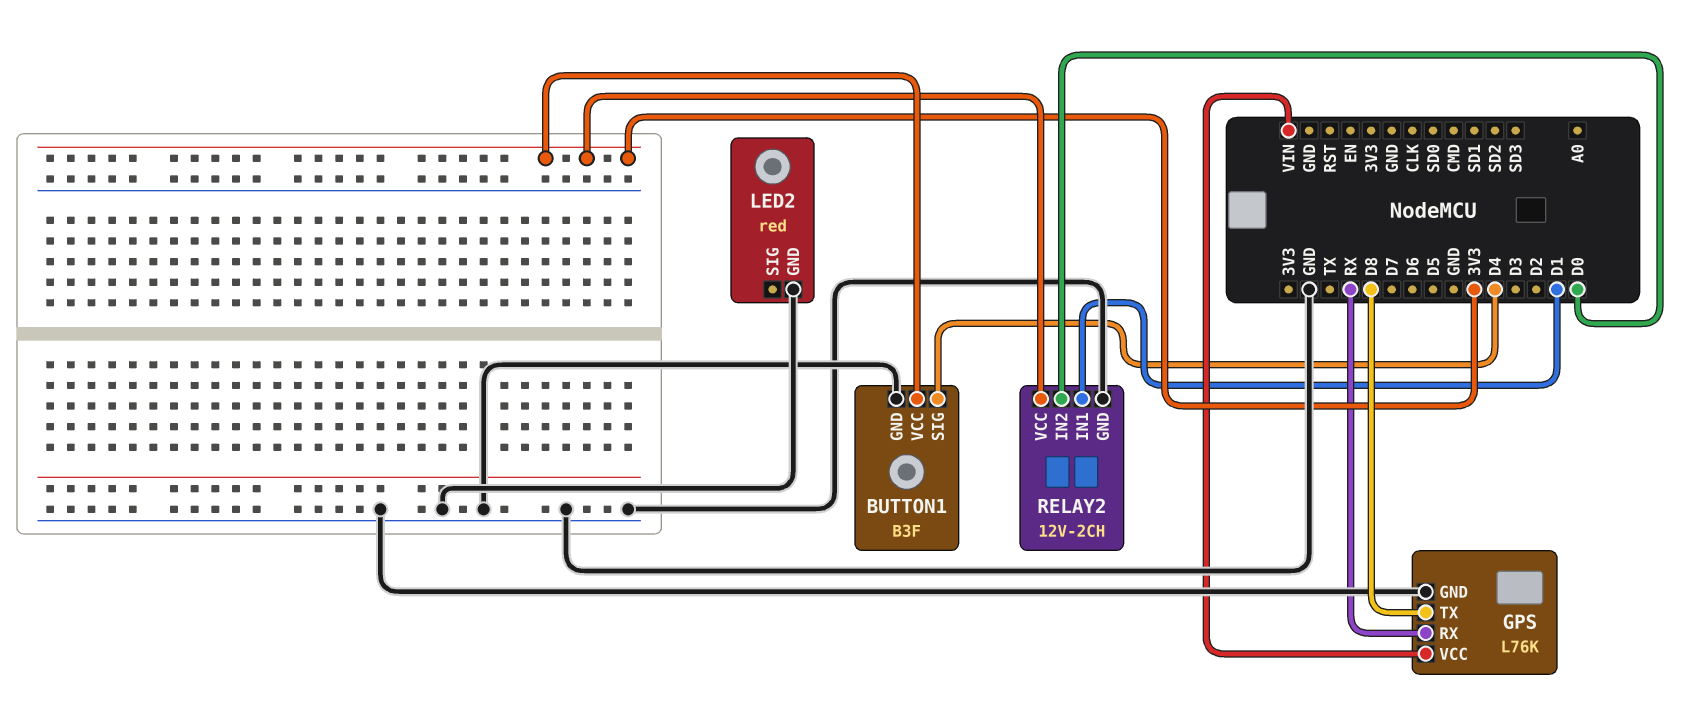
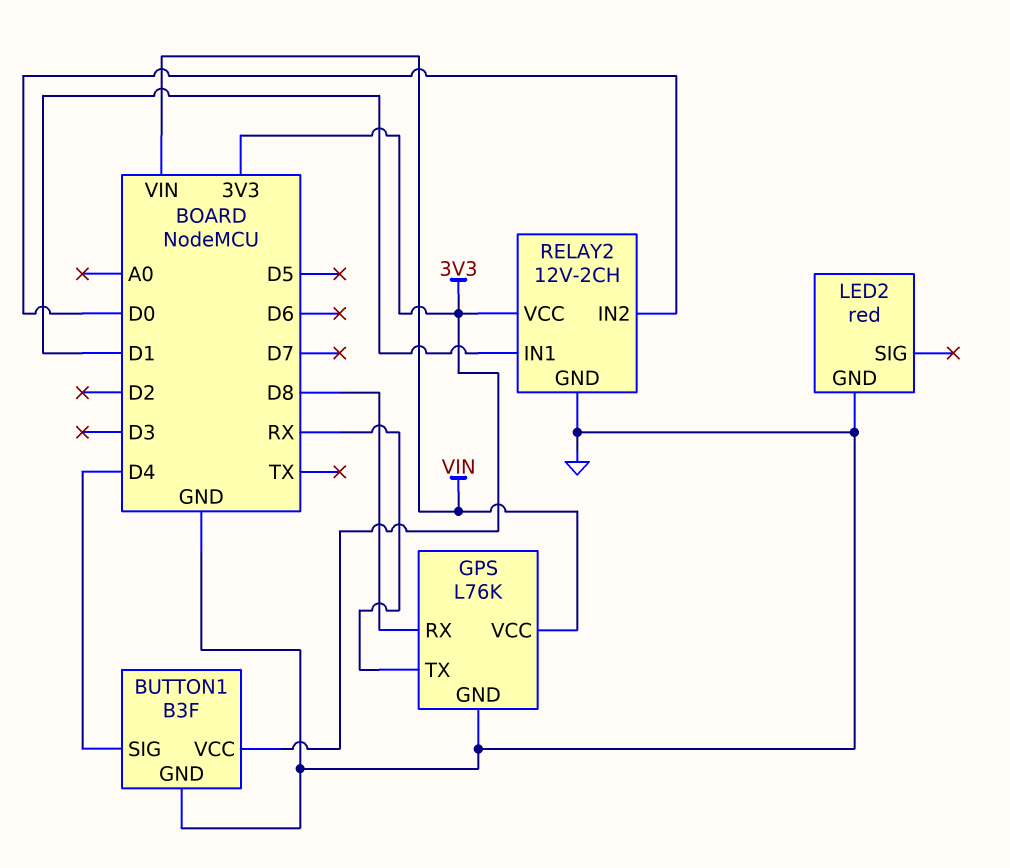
GPS pin RX: RX -> D8
GPS pin TX: D8 -> RX

